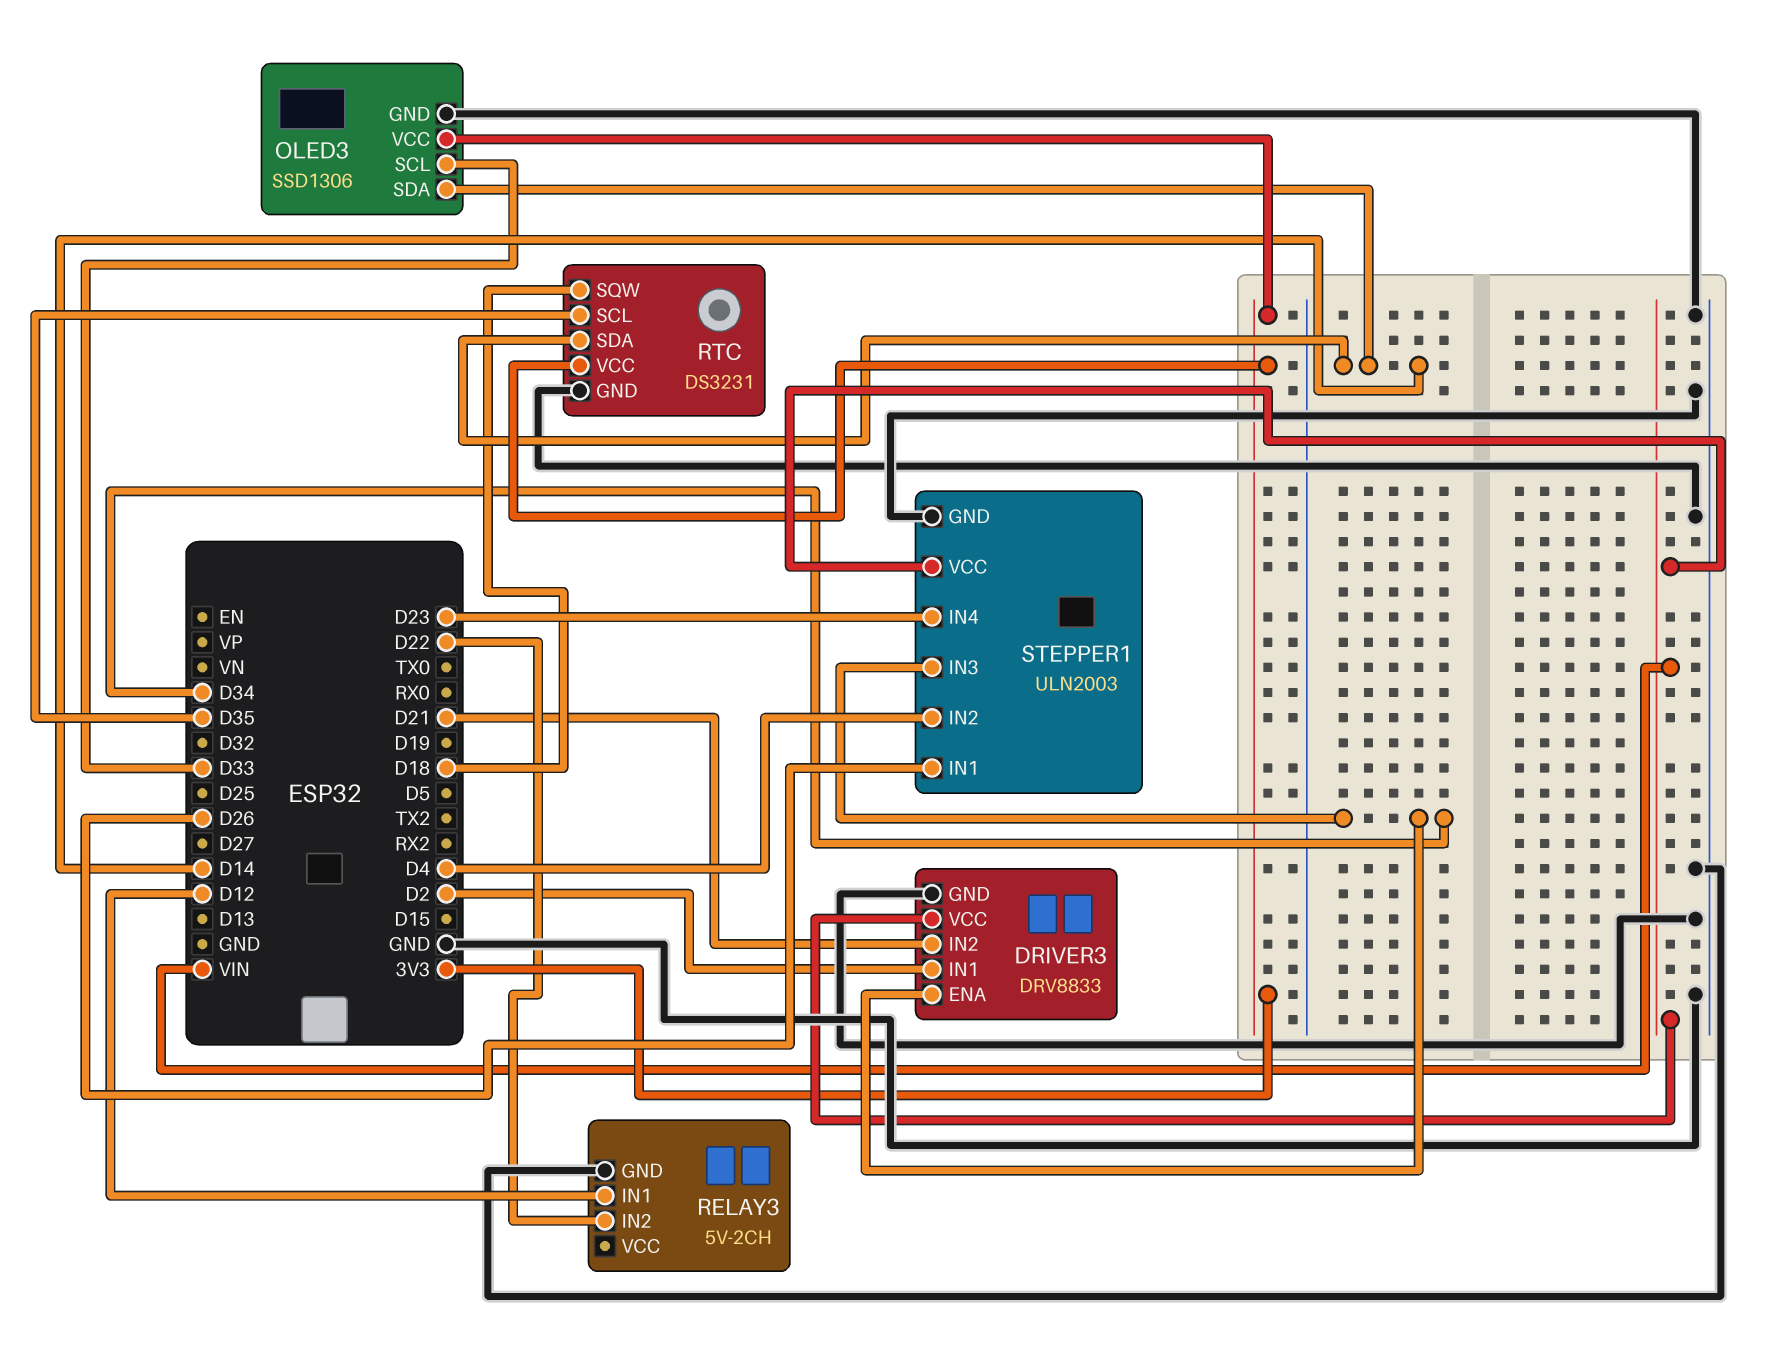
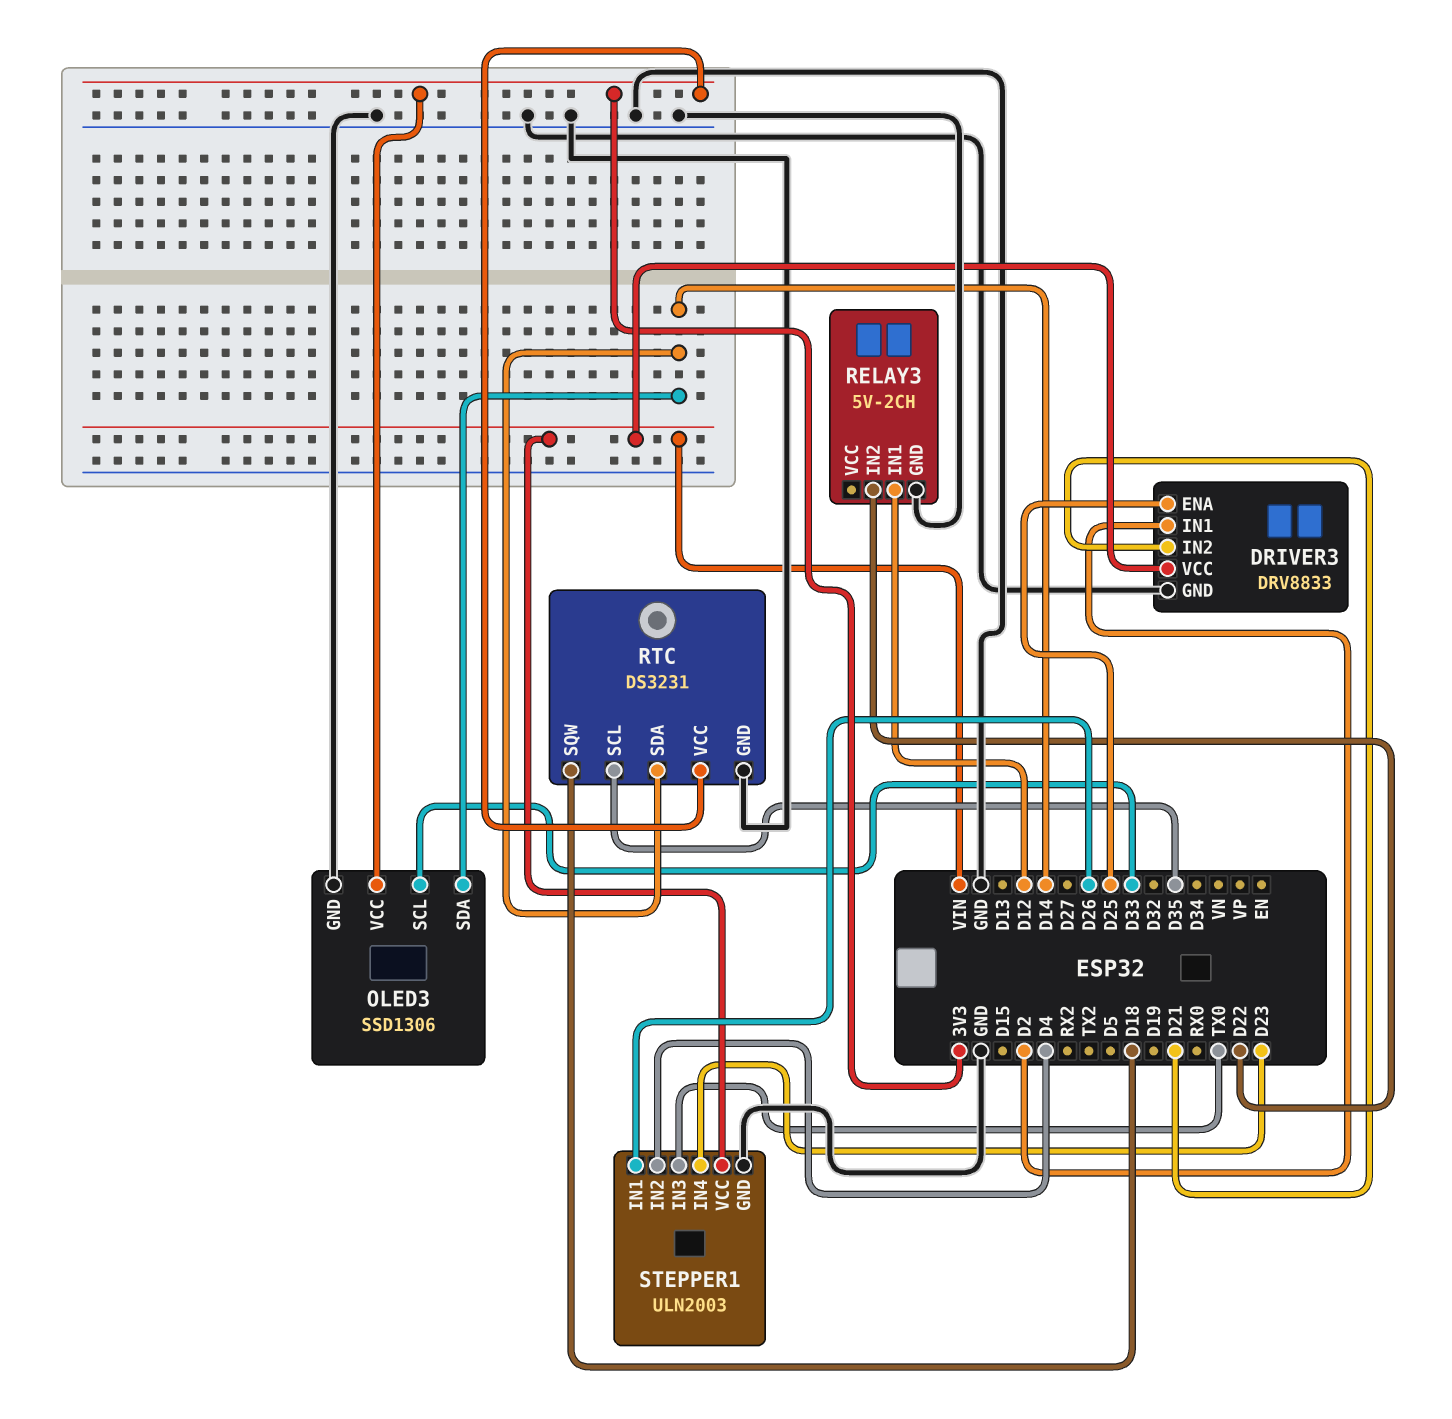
DRIVER3 pin ENA: D34 -> D25
STEPPER1 pin IN3: D34 -> TX0

